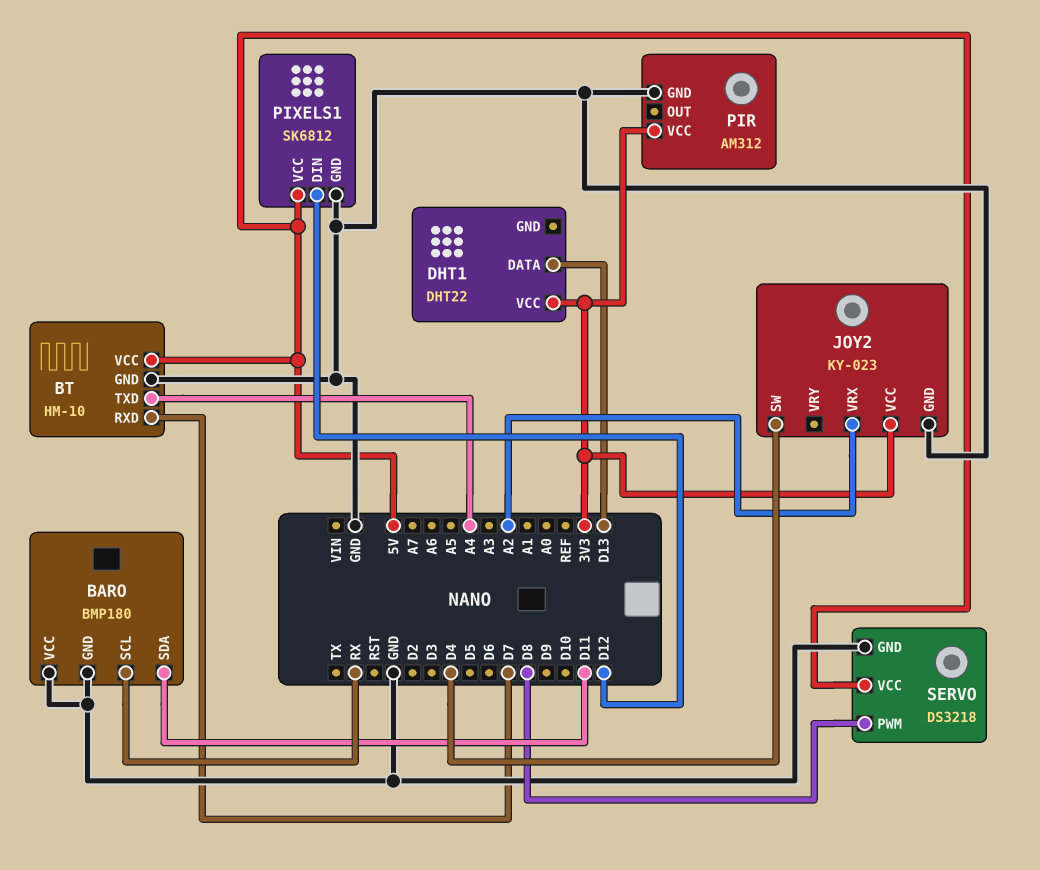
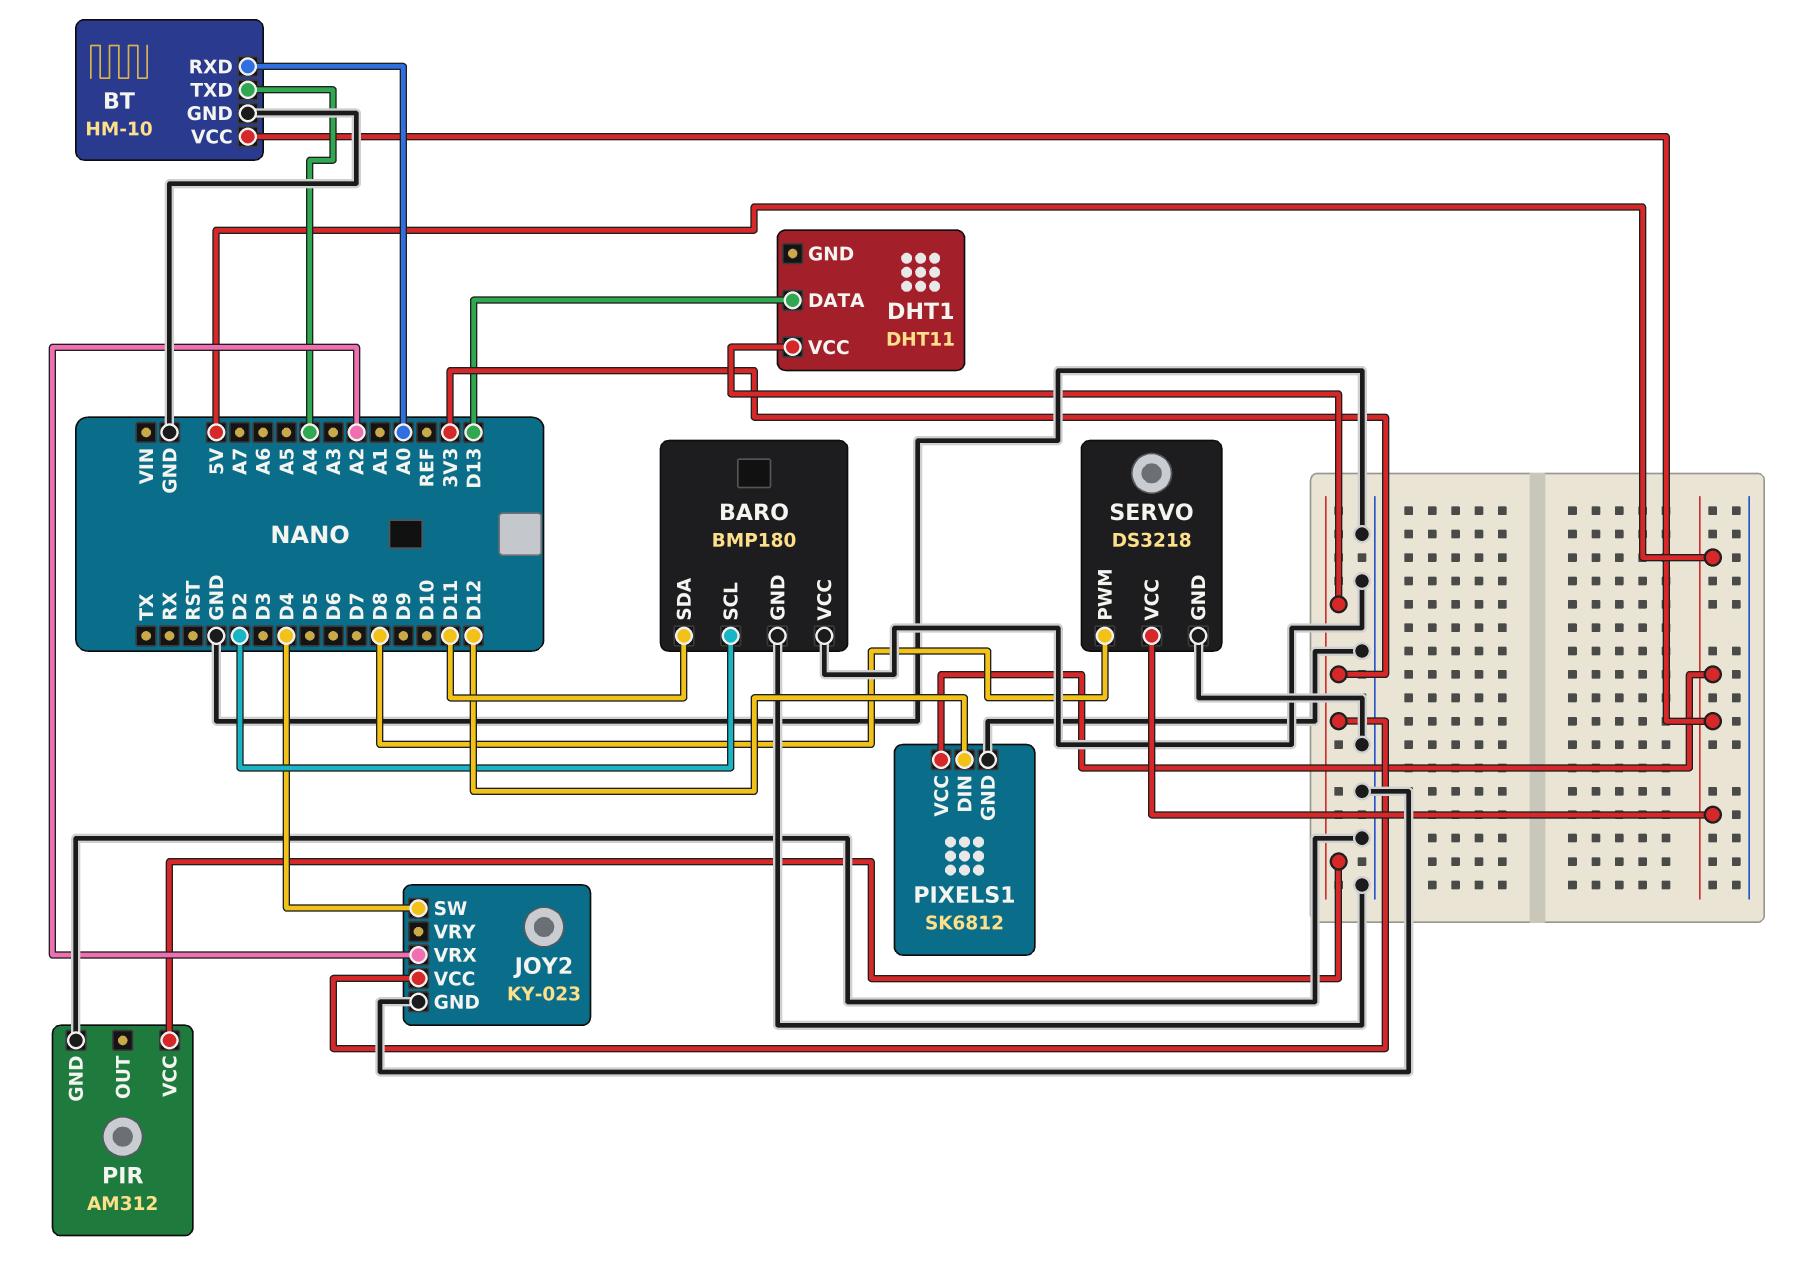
BARO pin SCL: RX -> D2
BT pin RXD: D7 -> A0
DHT1: DHT22 -> DHT11

